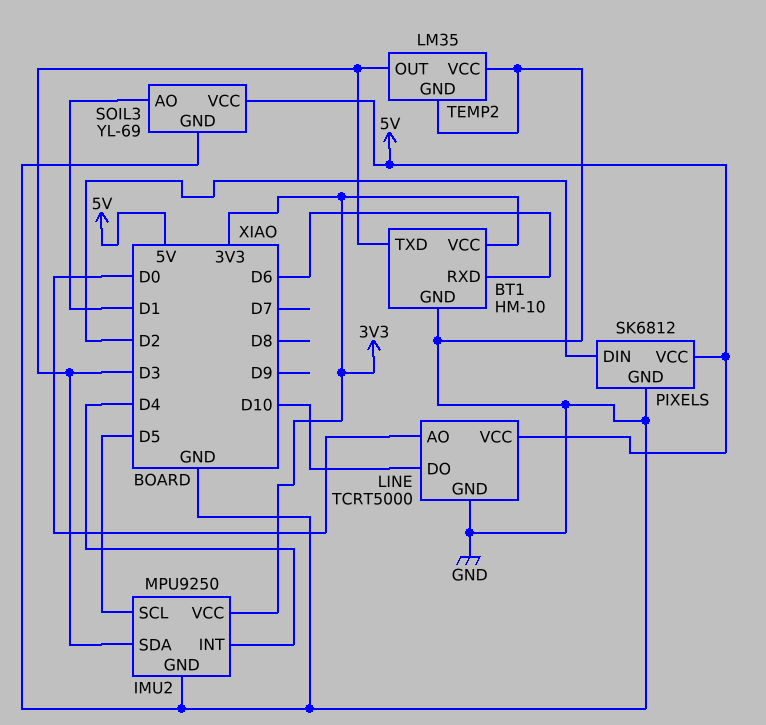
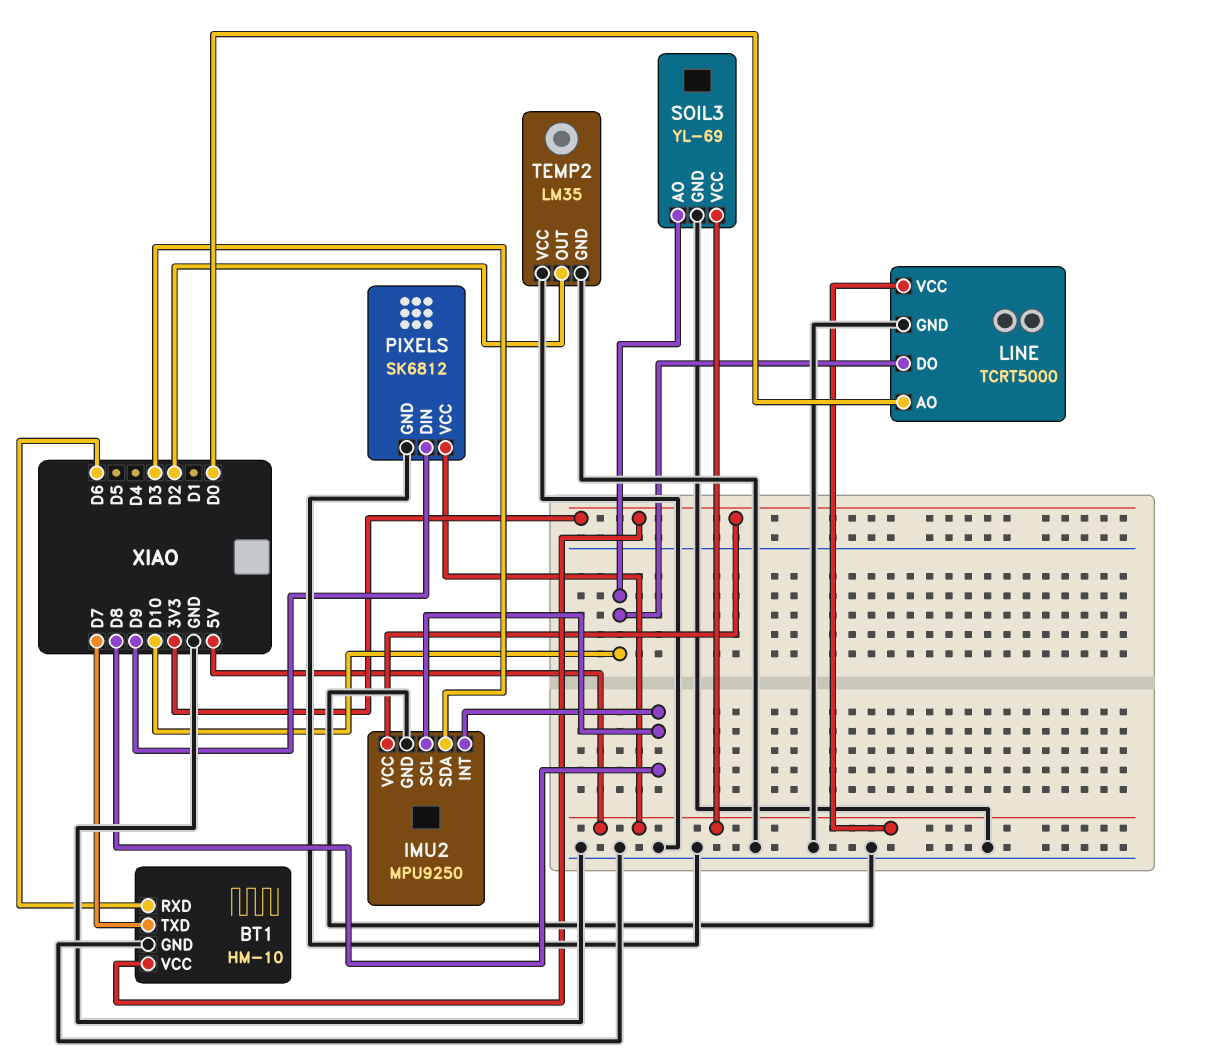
BT1 pin TXD: D3 -> D7
IMU2 pin INT: D4 -> D8
IMU2 pin SCL: D5 -> D8
PIXELS pin DIN: D2 -> D9
SOIL3 pin AO: D1 -> D10
TEMP2 pin OUT: D3 -> D2

